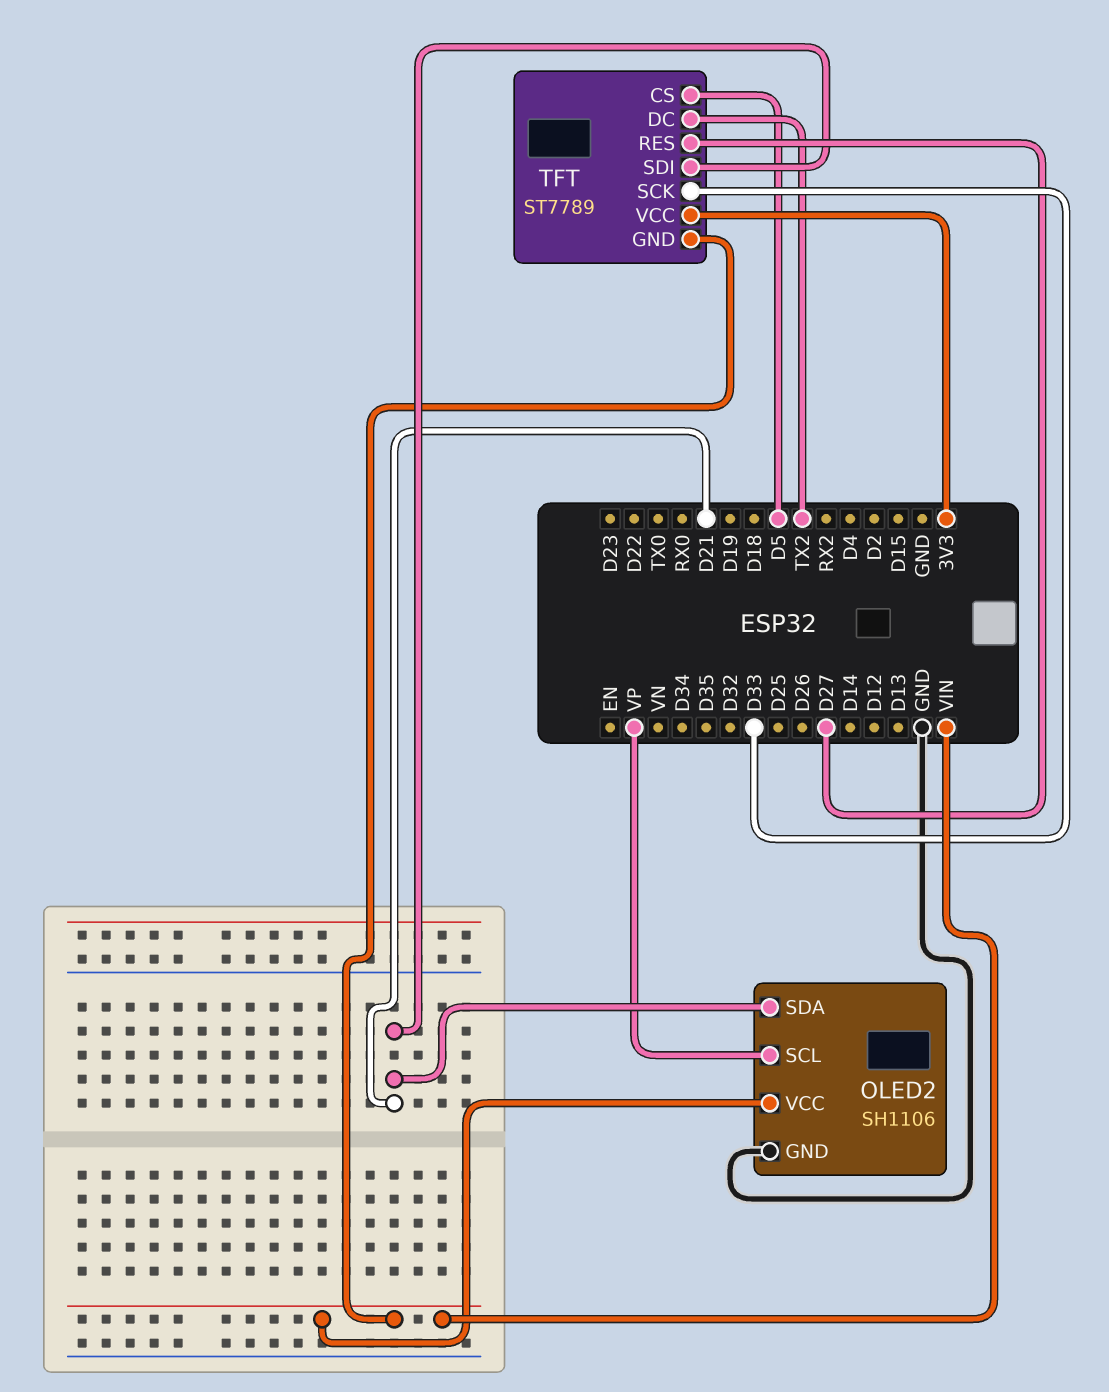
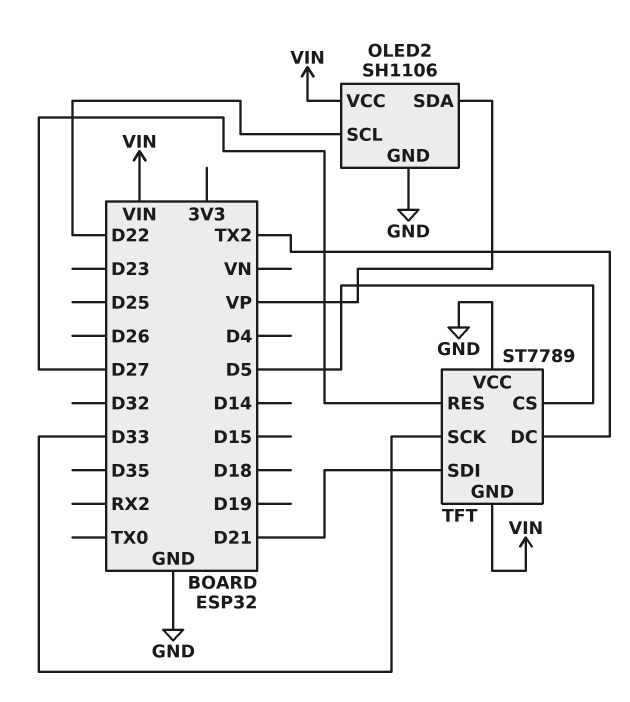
OLED2 pin SCL: VP -> D22
OLED2 pin SDA: D21 -> VP
TFT pin VCC: 3V3 -> GND

